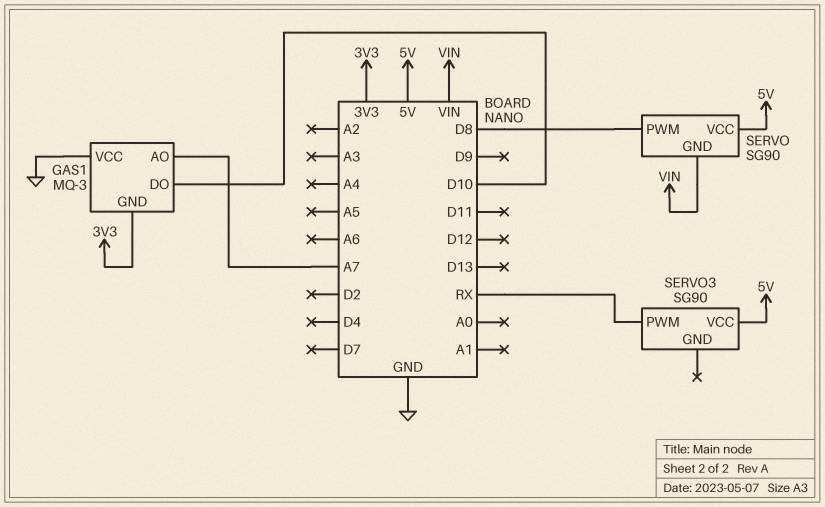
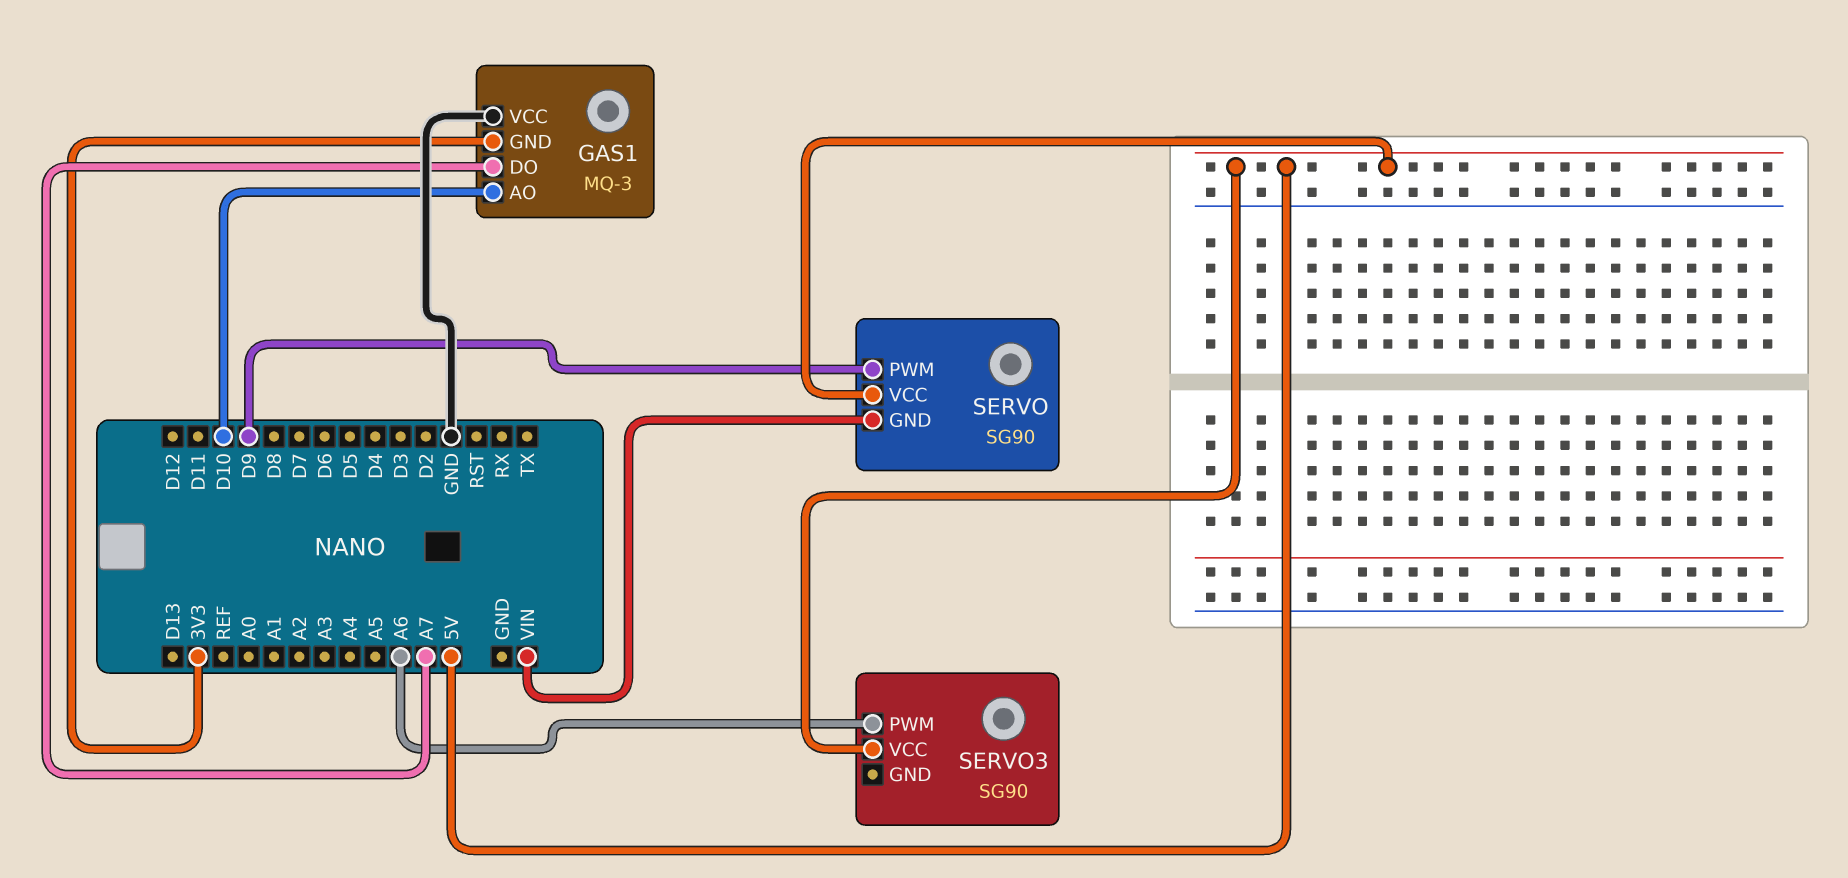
GAS1 pin AO: A7 -> D10
GAS1 pin DO: D10 -> A7
SERVO pin PWM: D8 -> D9
SERVO3 pin PWM: RX -> A6

